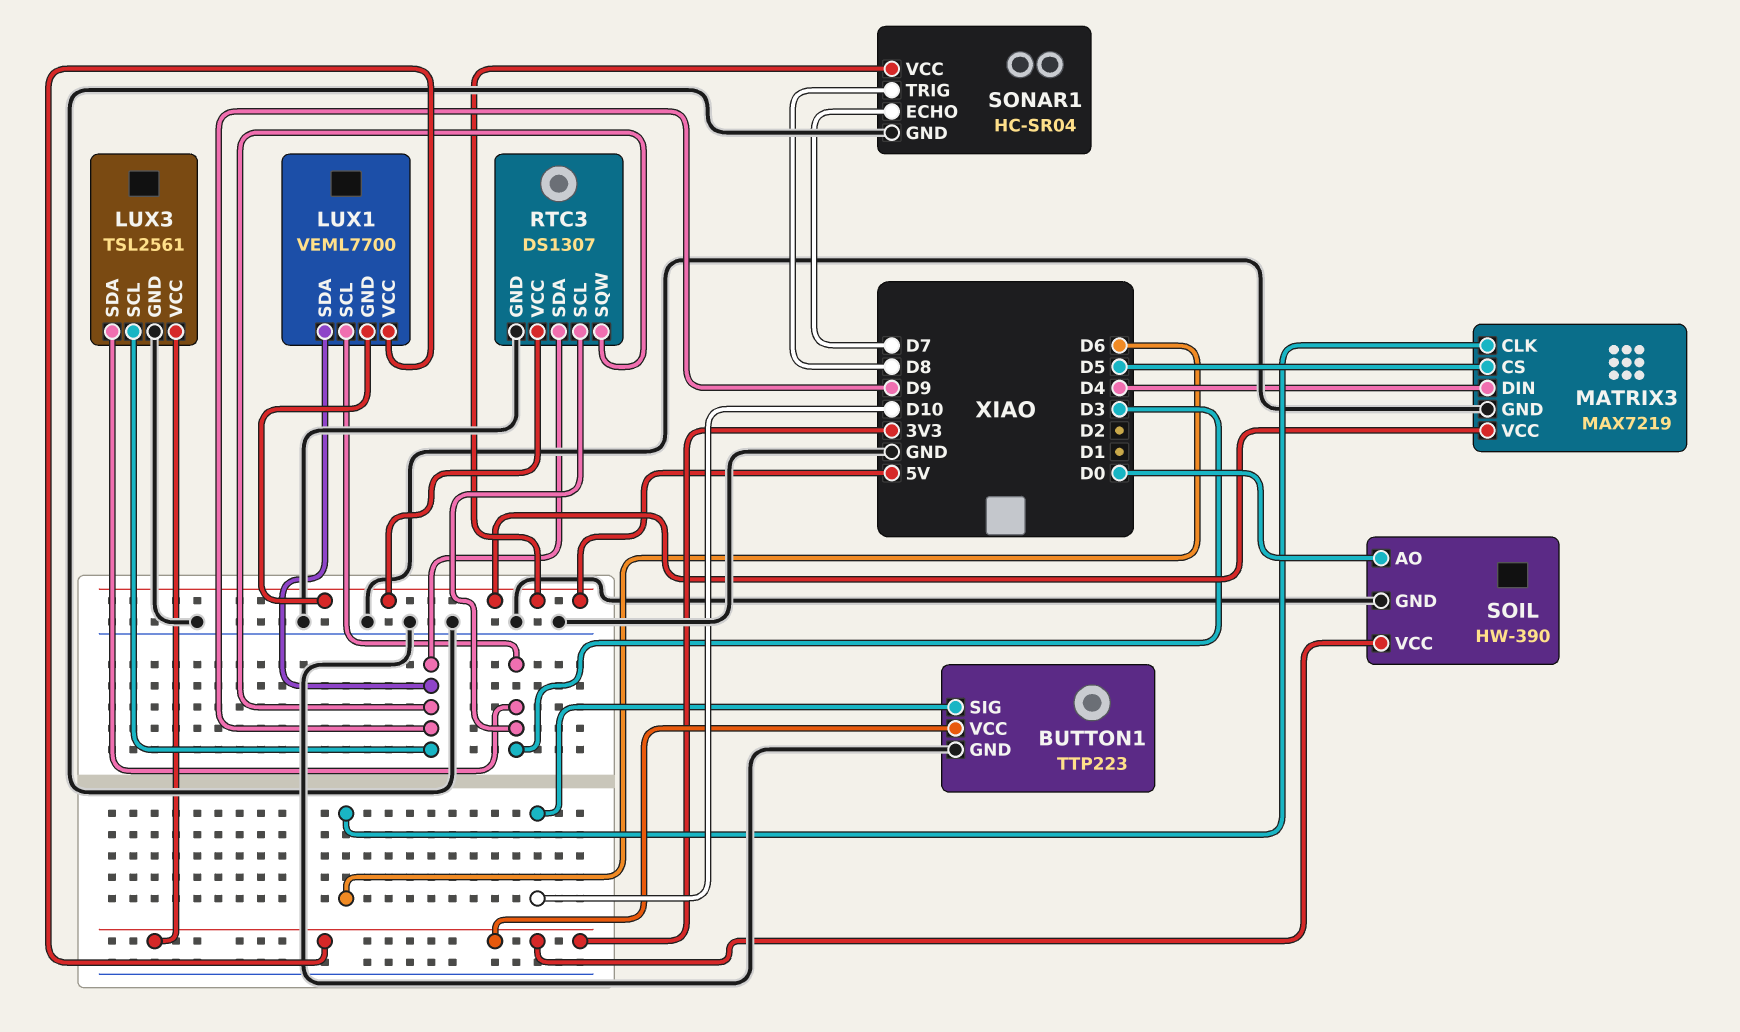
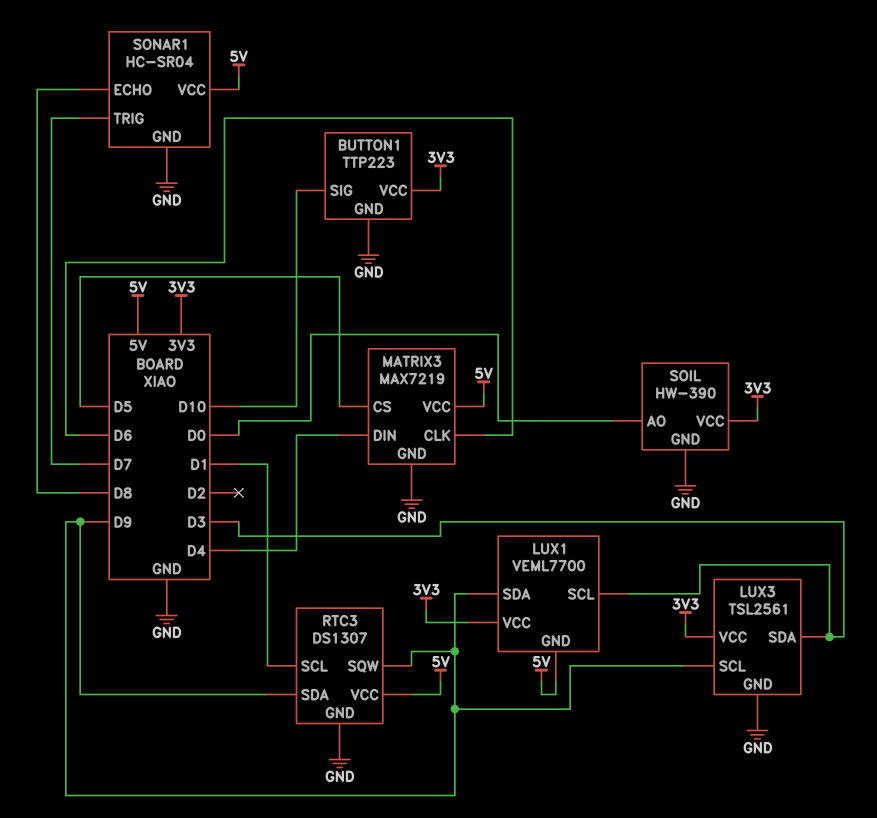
RTC3 pin SCL: D3 -> D1
SONAR1 pin ECHO: D7 -> D8
SONAR1 pin TRIG: D8 -> D7

